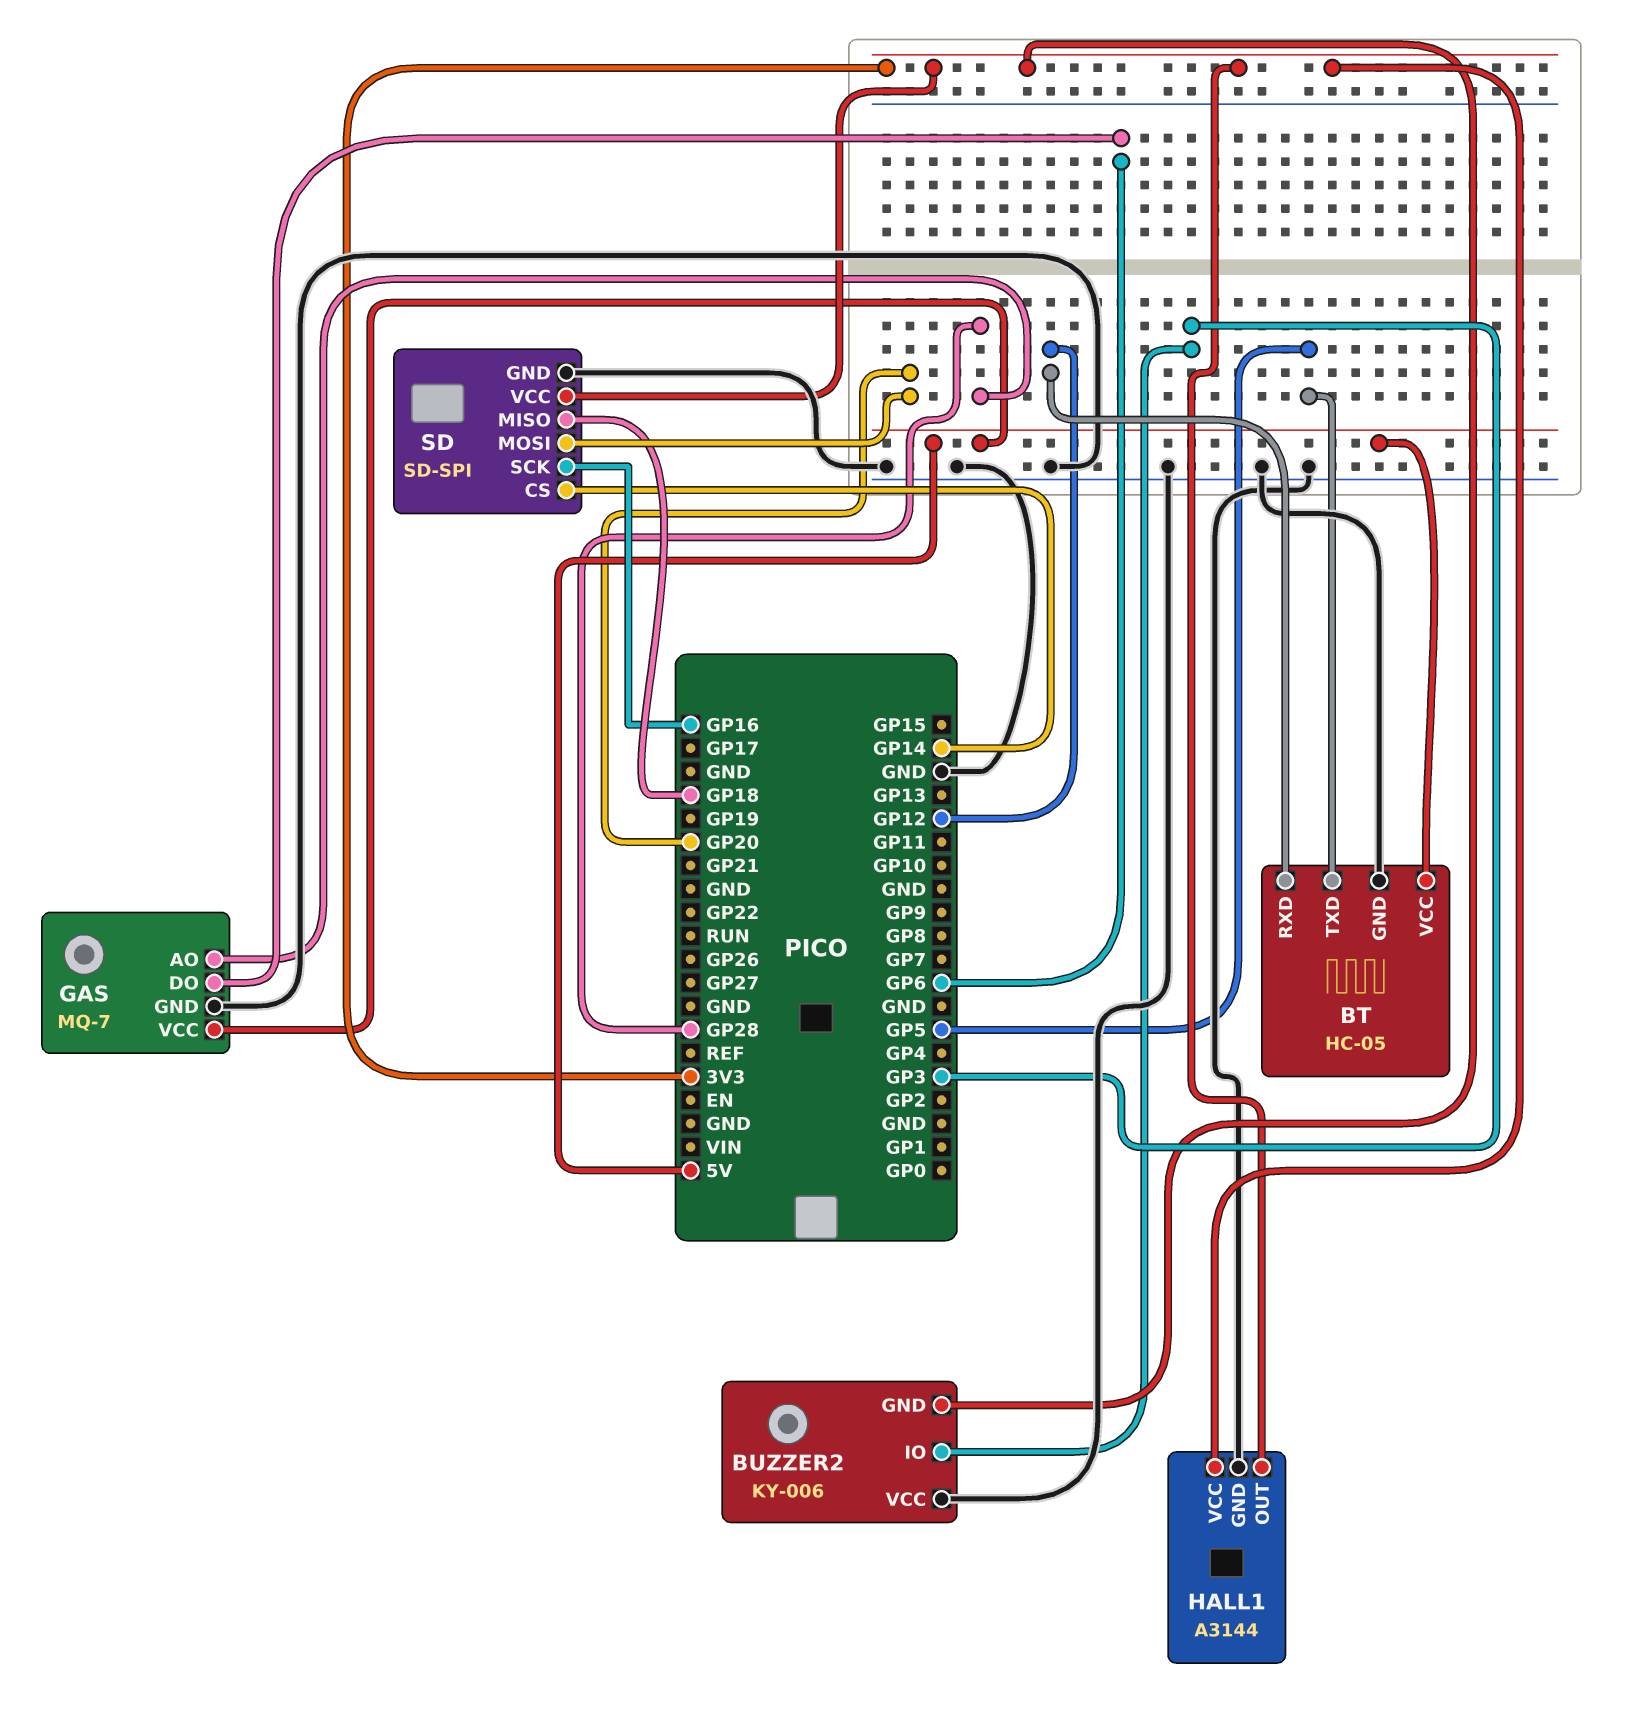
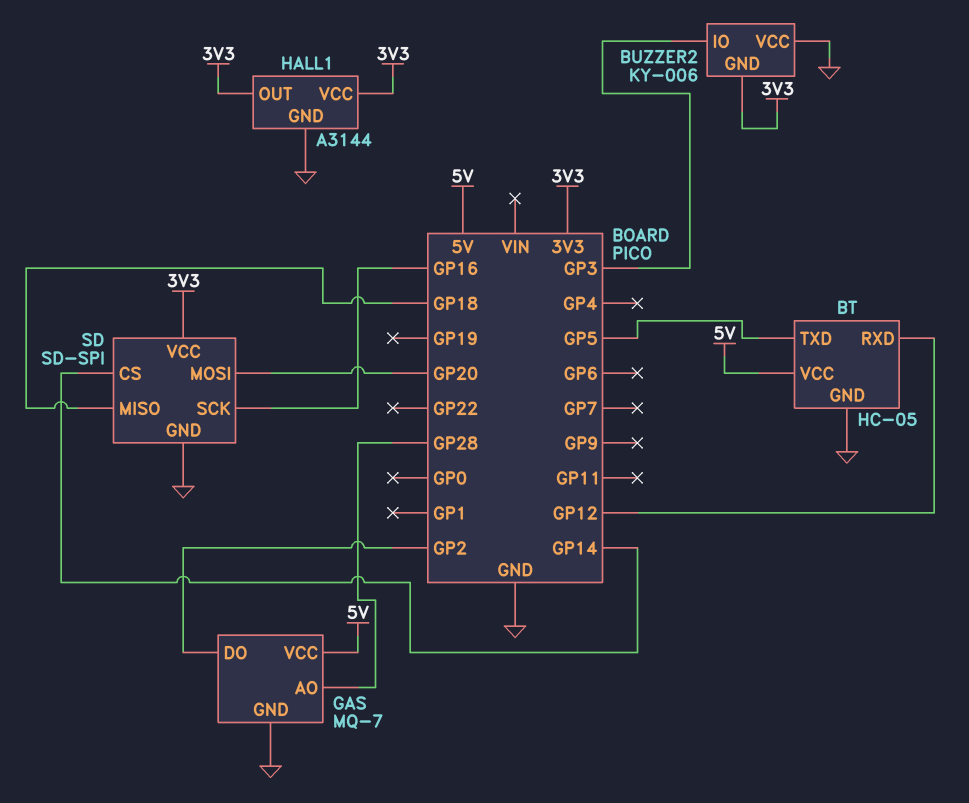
GAS pin DO: GP6 -> GP2

